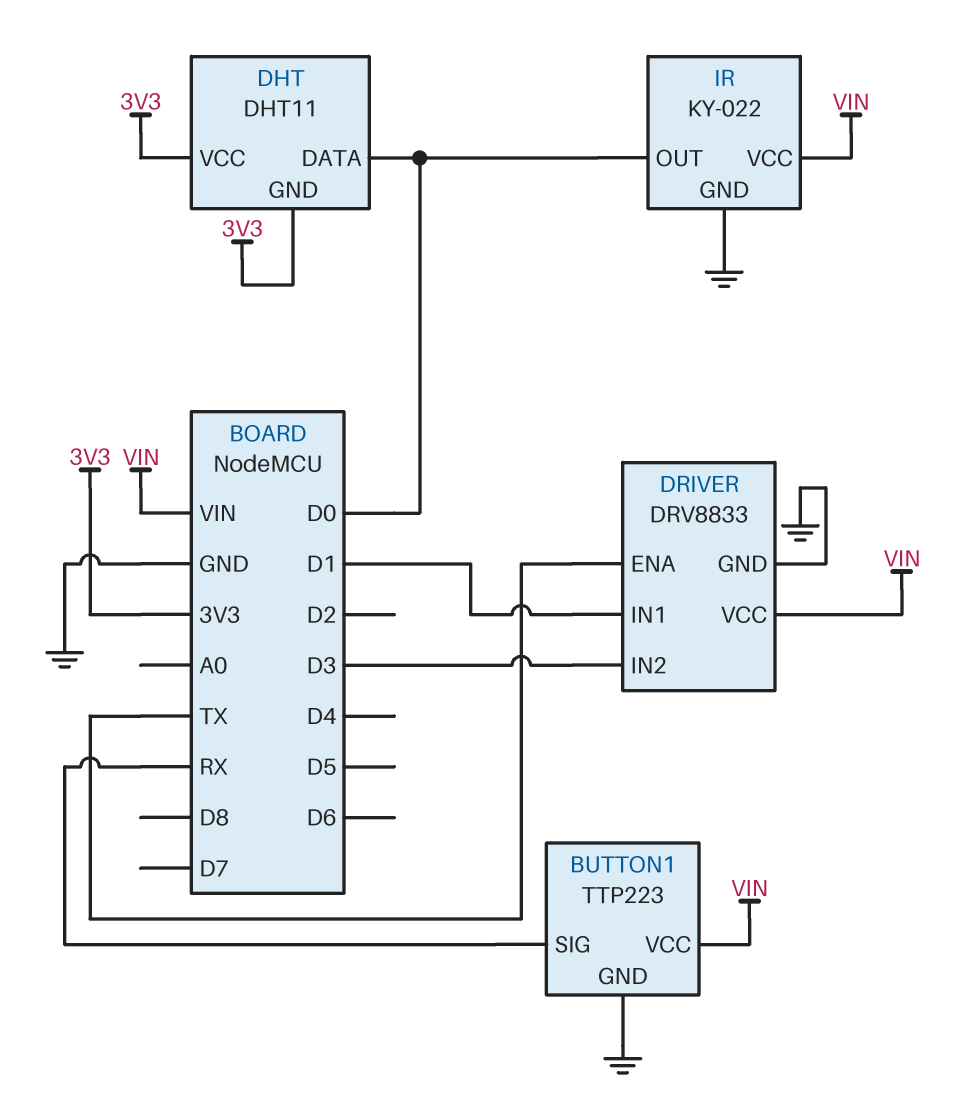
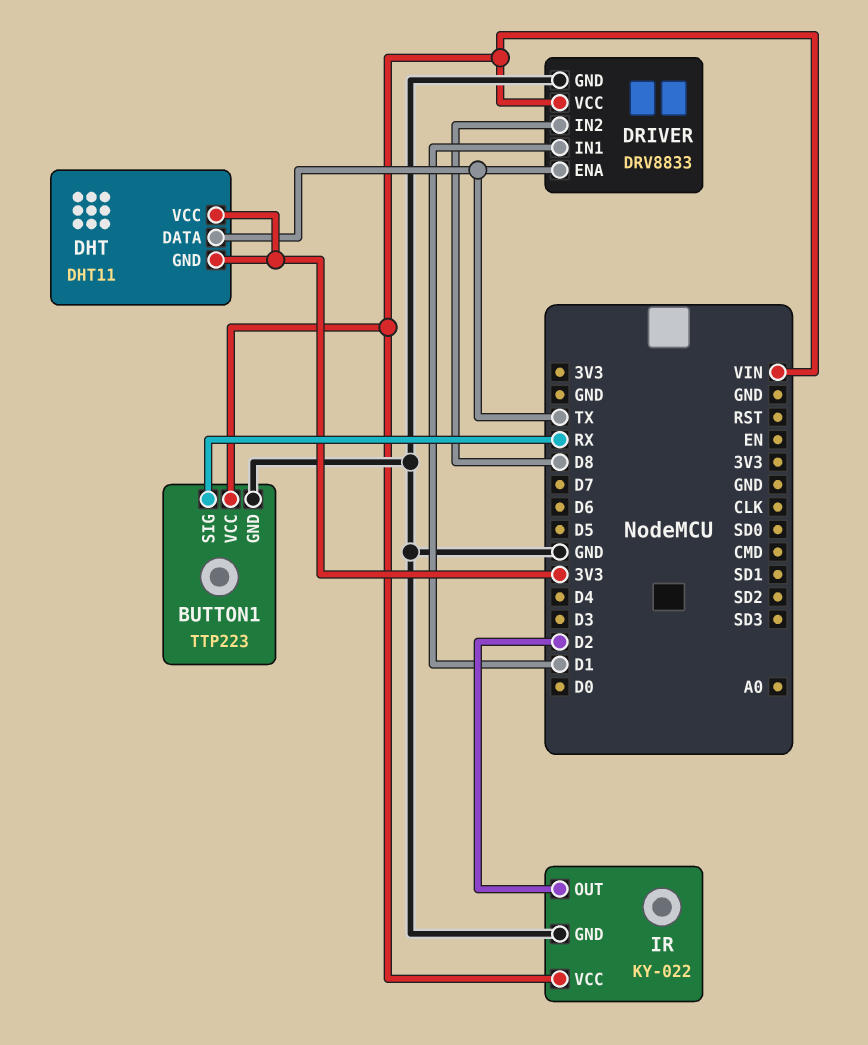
DHT pin DATA: D0 -> TX
DRIVER pin IN2: D3 -> D8
IR pin OUT: D0 -> D2

